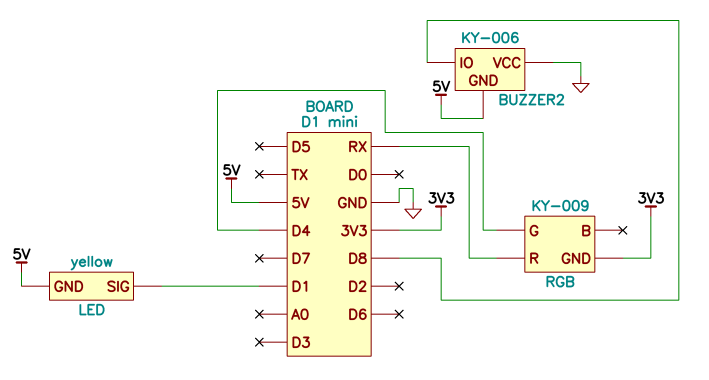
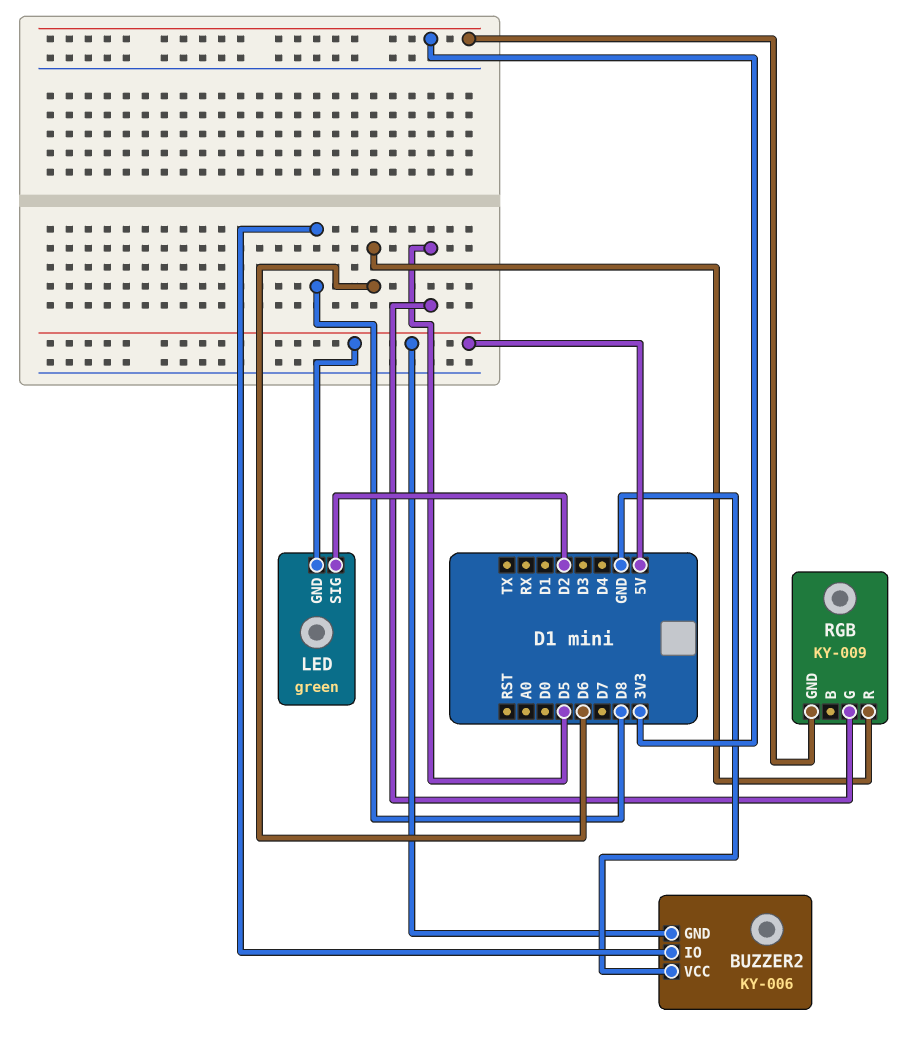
LED: yellow -> green
LED pin SIG: D1 -> D2
RGB pin G: D4 -> D5
RGB pin R: RX -> D6

